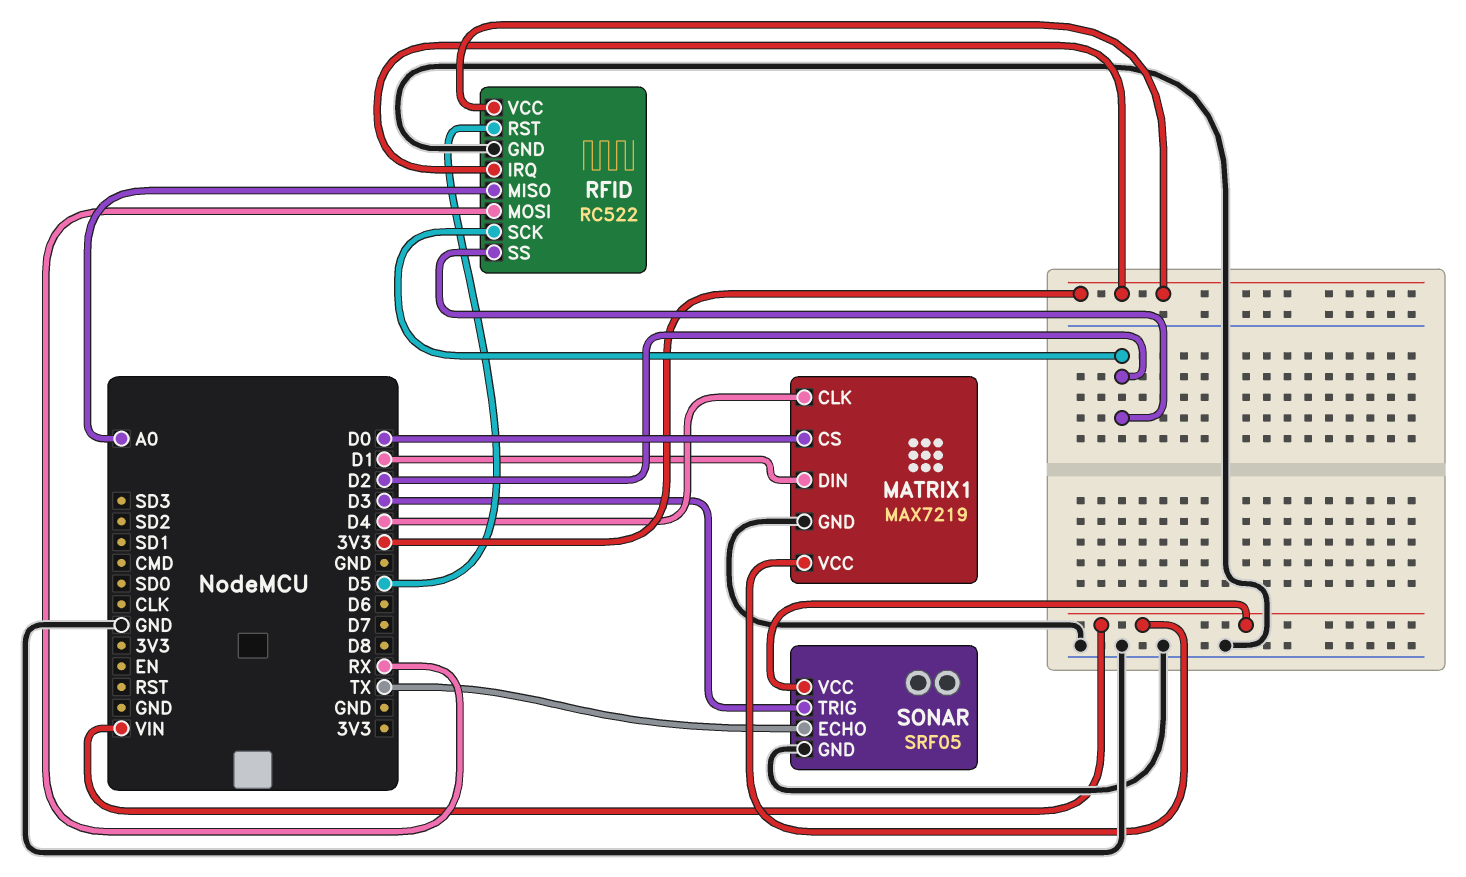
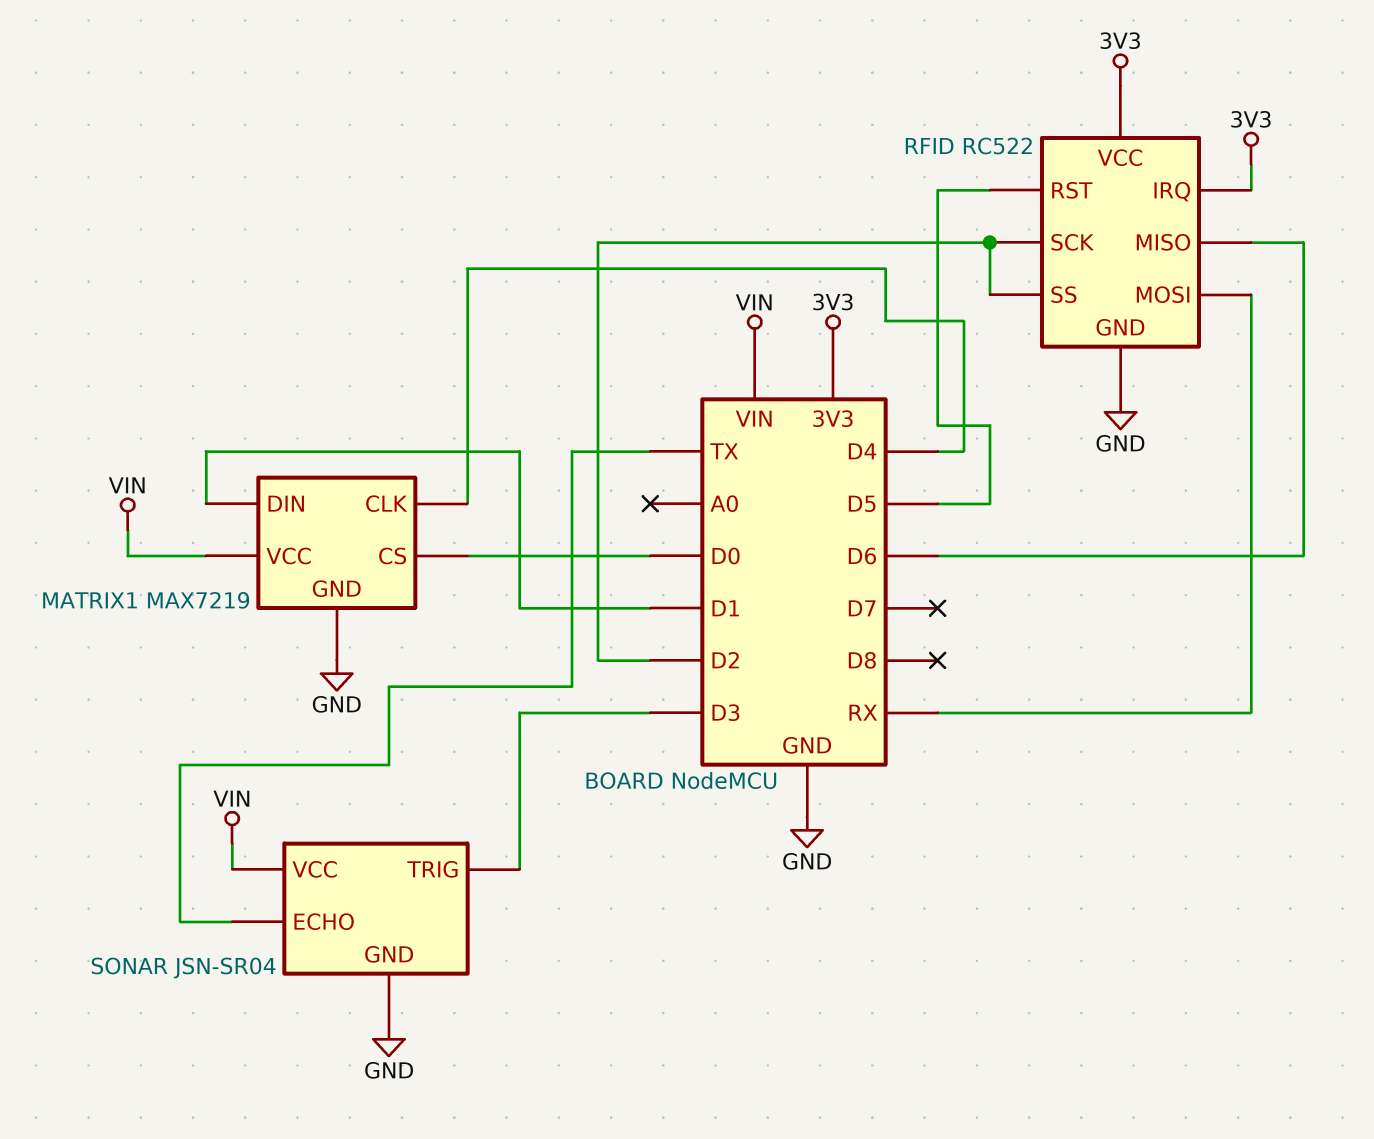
RFID pin MISO: A0 -> D6
SONAR: SRF05 -> JSN-SR04

